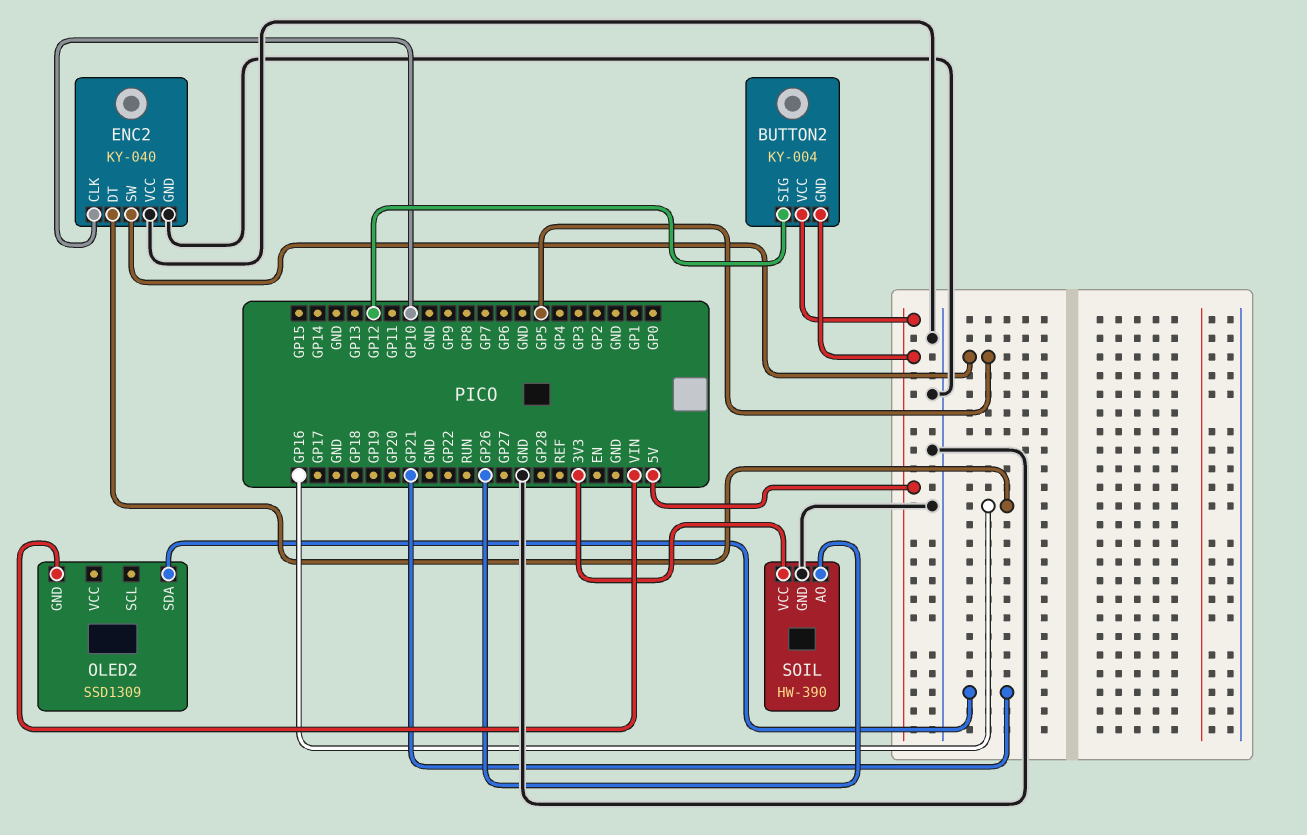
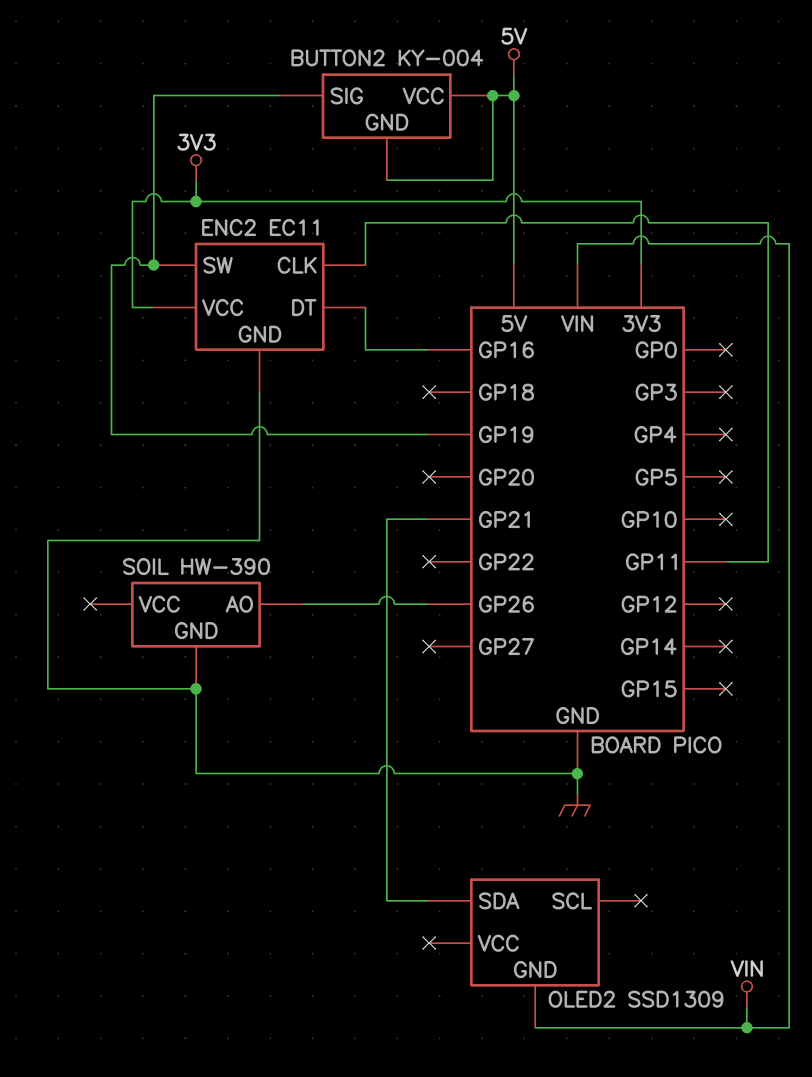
BUTTON2 pin SIG: GP12 -> GP19
ENC2: KY-040 -> EC11
ENC2 pin CLK: GP10 -> GP11
ENC2 pin SW: GP5 -> GP19
ENC2 pin VCC: GND -> 3V3
SOIL pin VCC: 3V3 -> none

